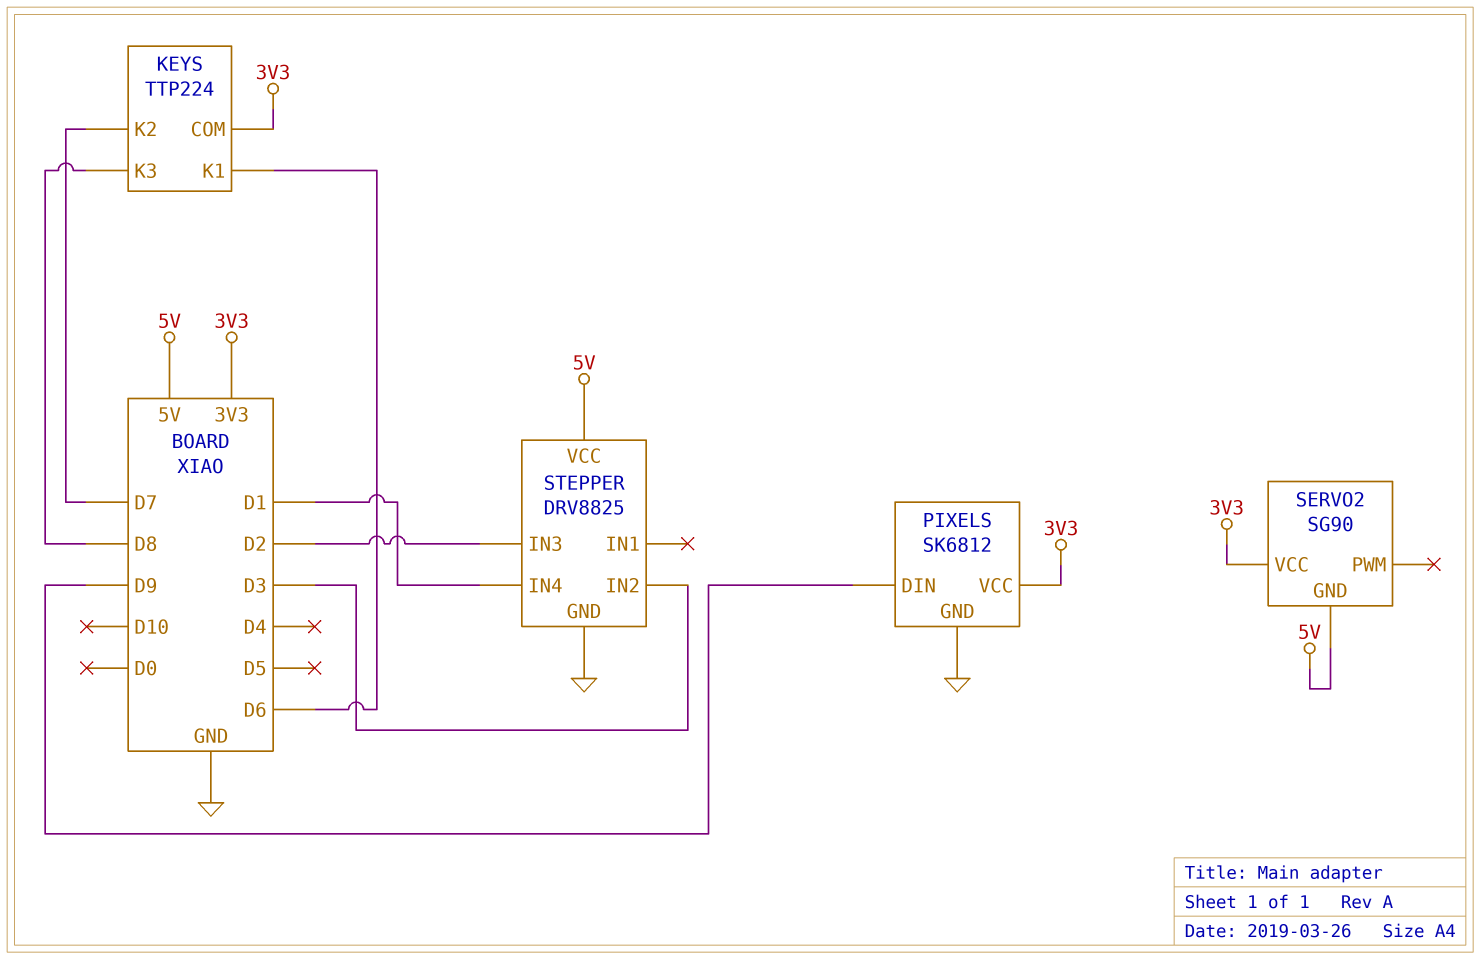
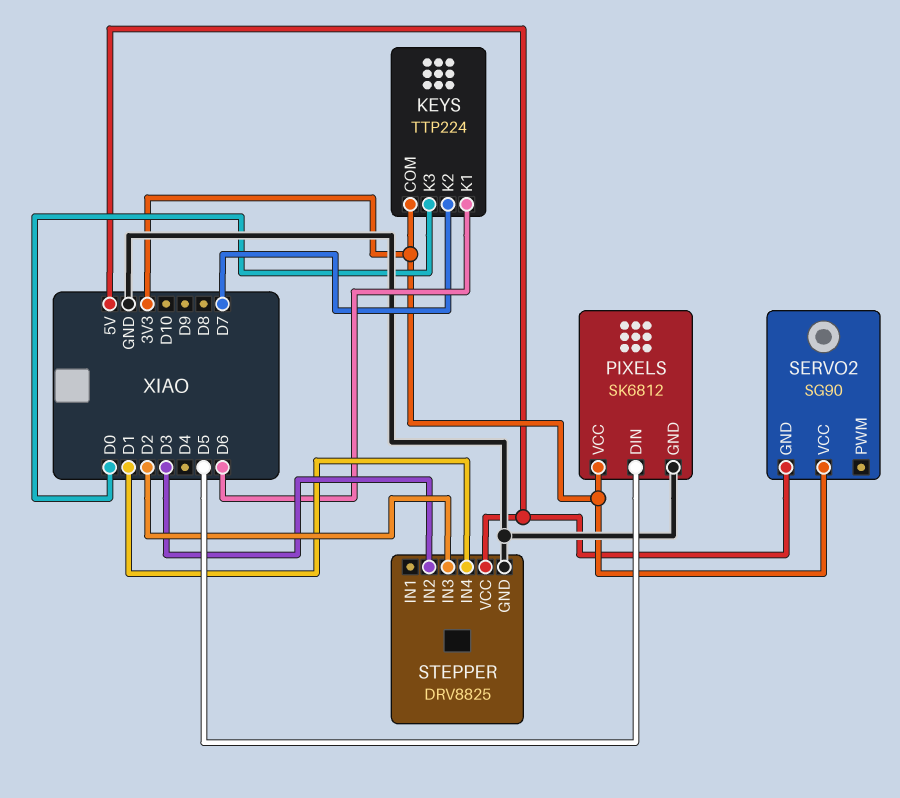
KEYS pin K3: D8 -> D0
PIXELS pin DIN: D9 -> D5

